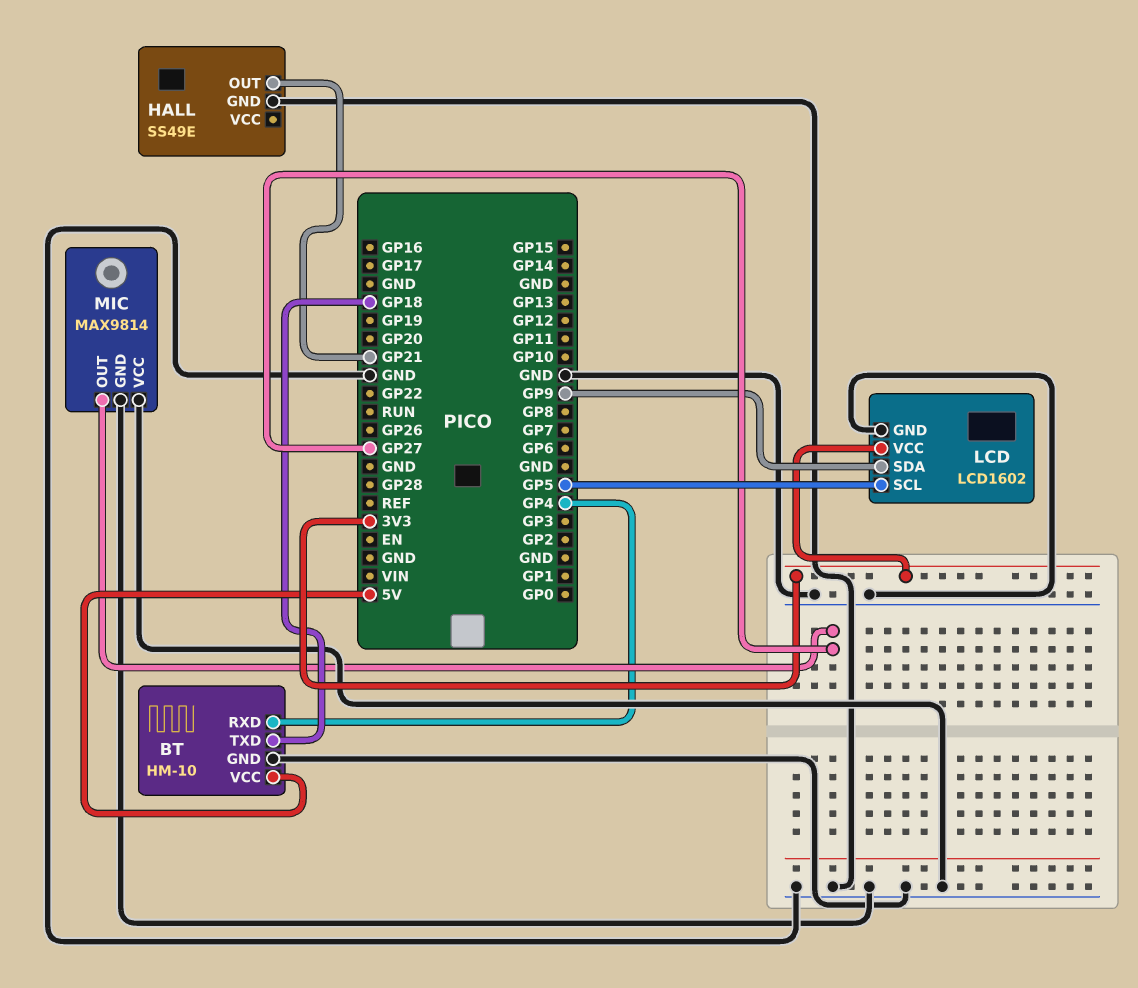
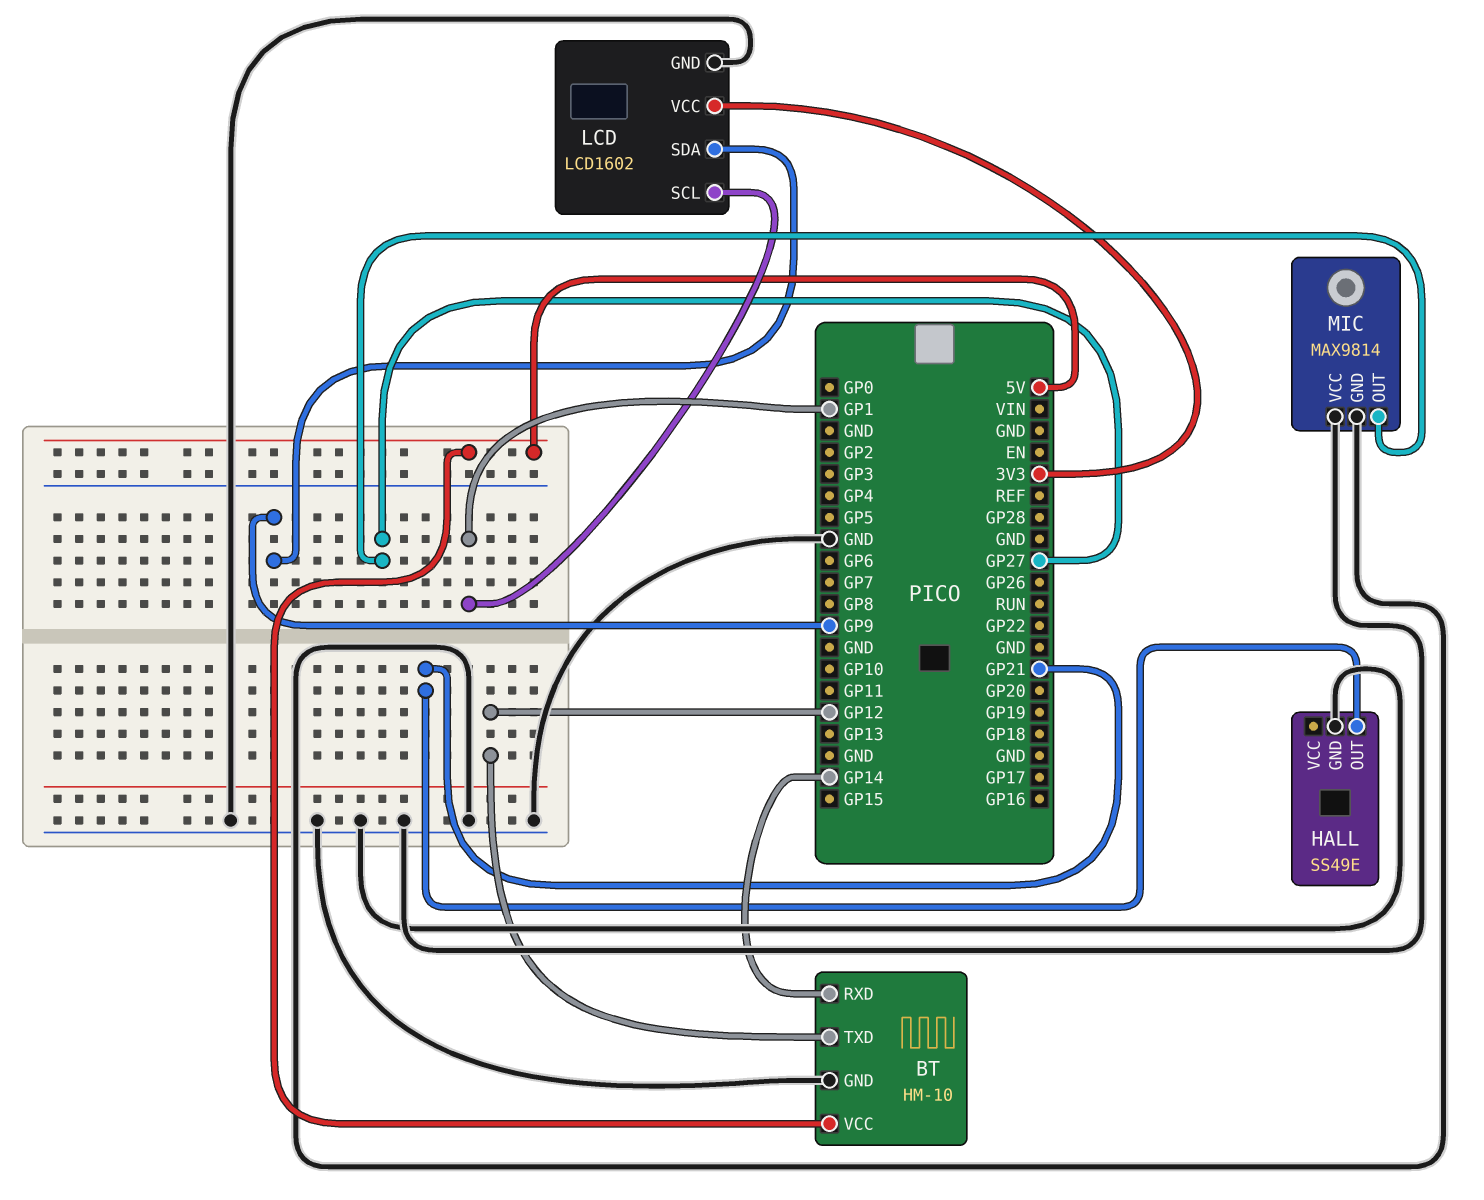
BT pin RXD: GP4 -> GP14
BT pin TXD: GP18 -> GP12
LCD pin SCL: GP5 -> GP1

